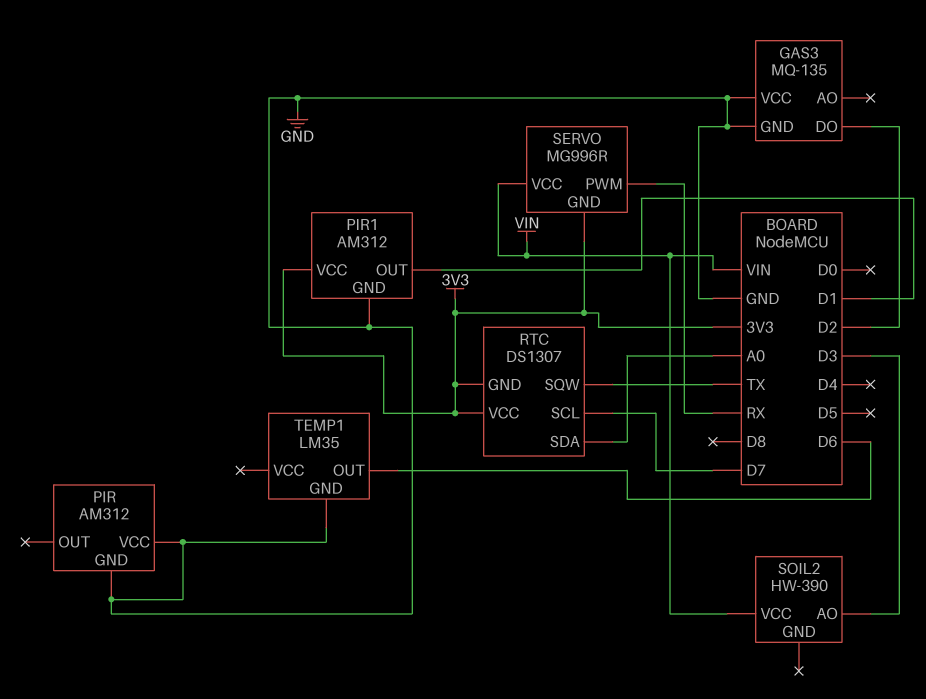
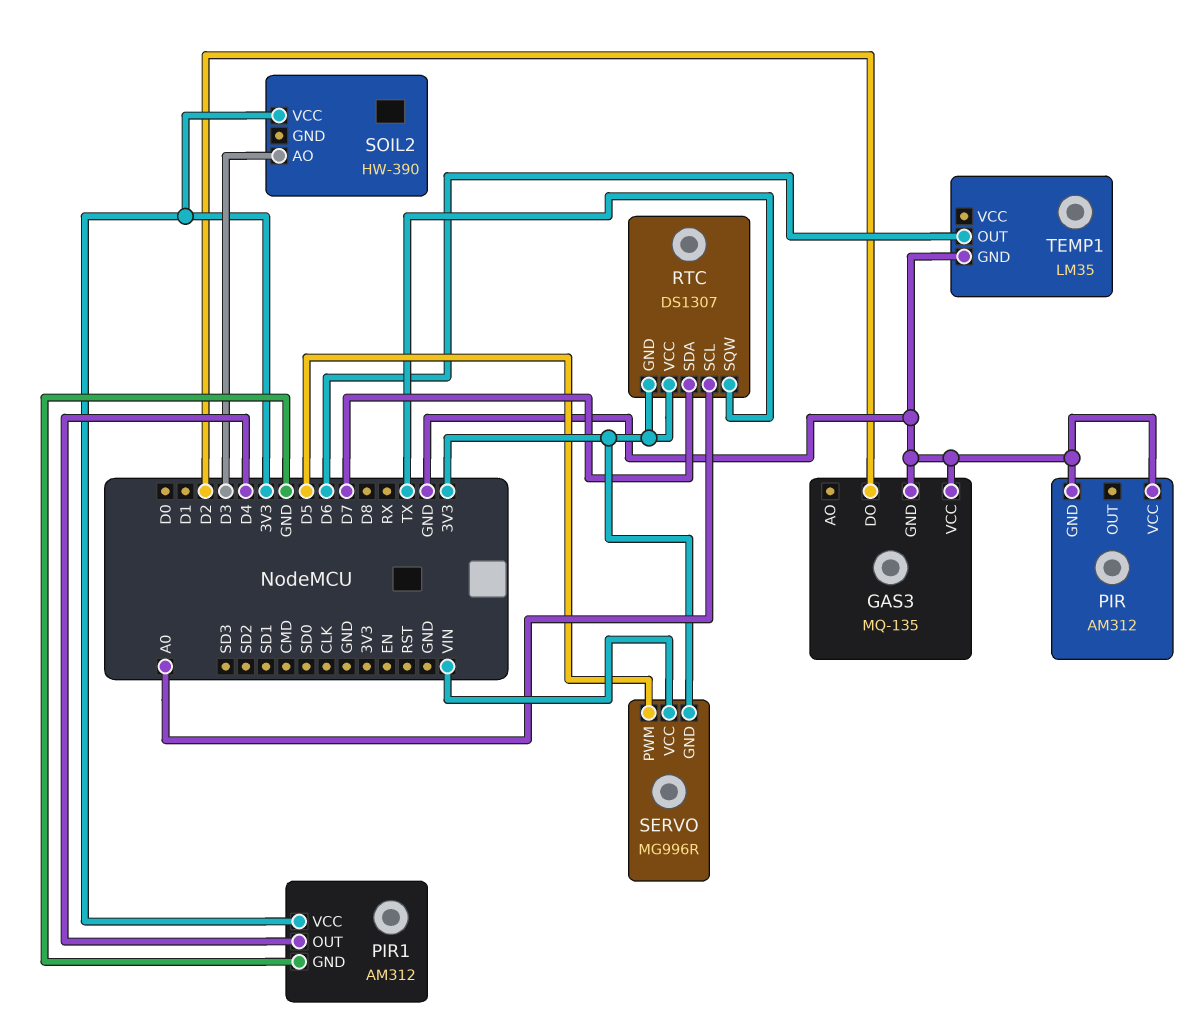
PIR1 pin OUT: D1 -> D4
RTC pin SCL: D7 -> A0
RTC pin SDA: A0 -> D7
SERVO pin PWM: RX -> D5
SOIL2 pin VCC: VIN -> 3V3

